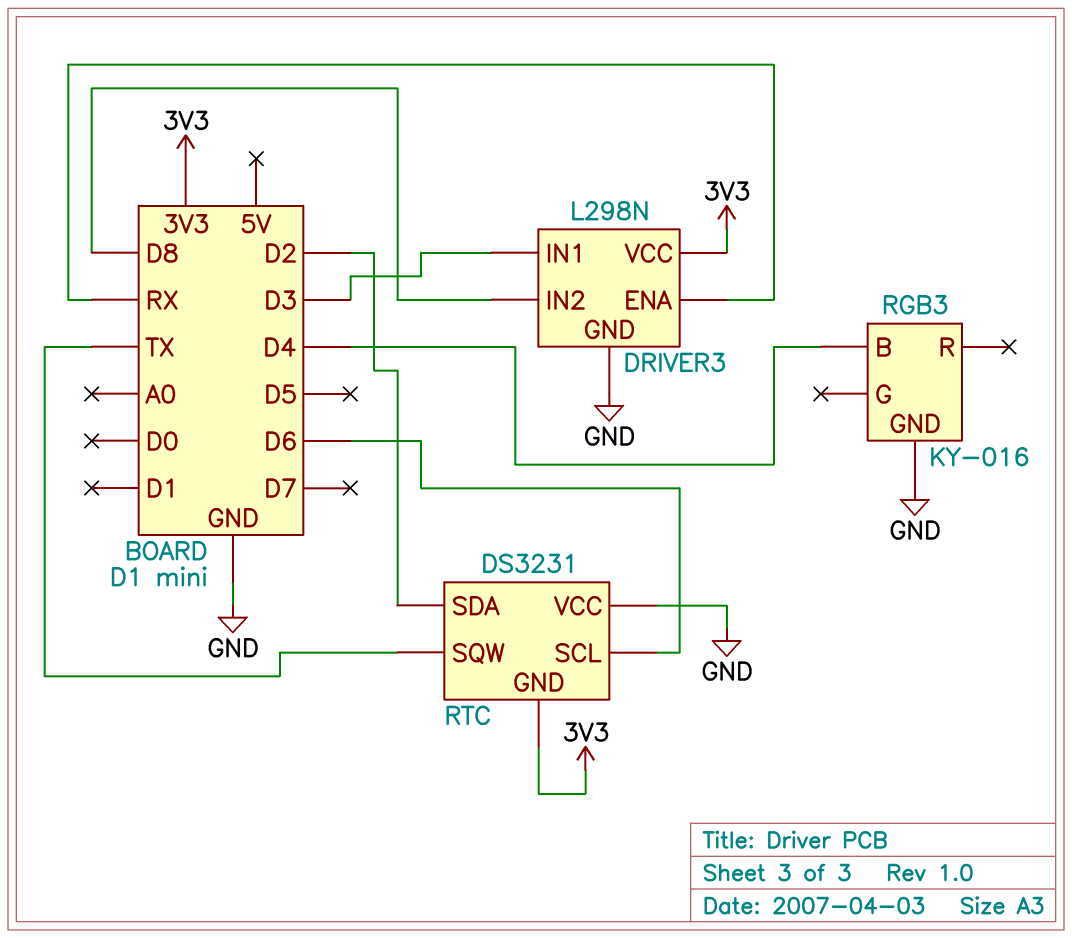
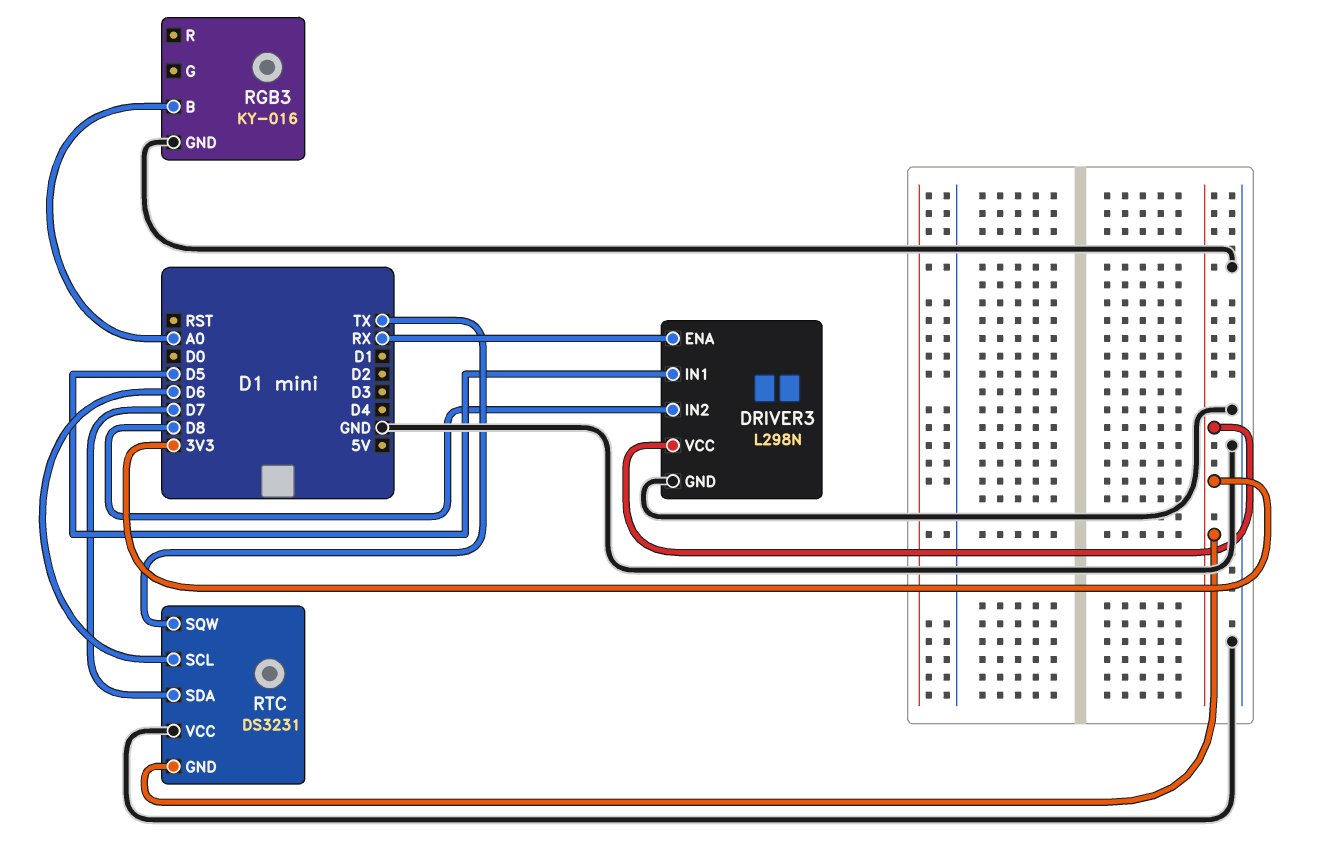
DRIVER3 pin IN1: D3 -> D5
RGB3 pin B: D4 -> A0
RTC pin SDA: D2 -> D7

